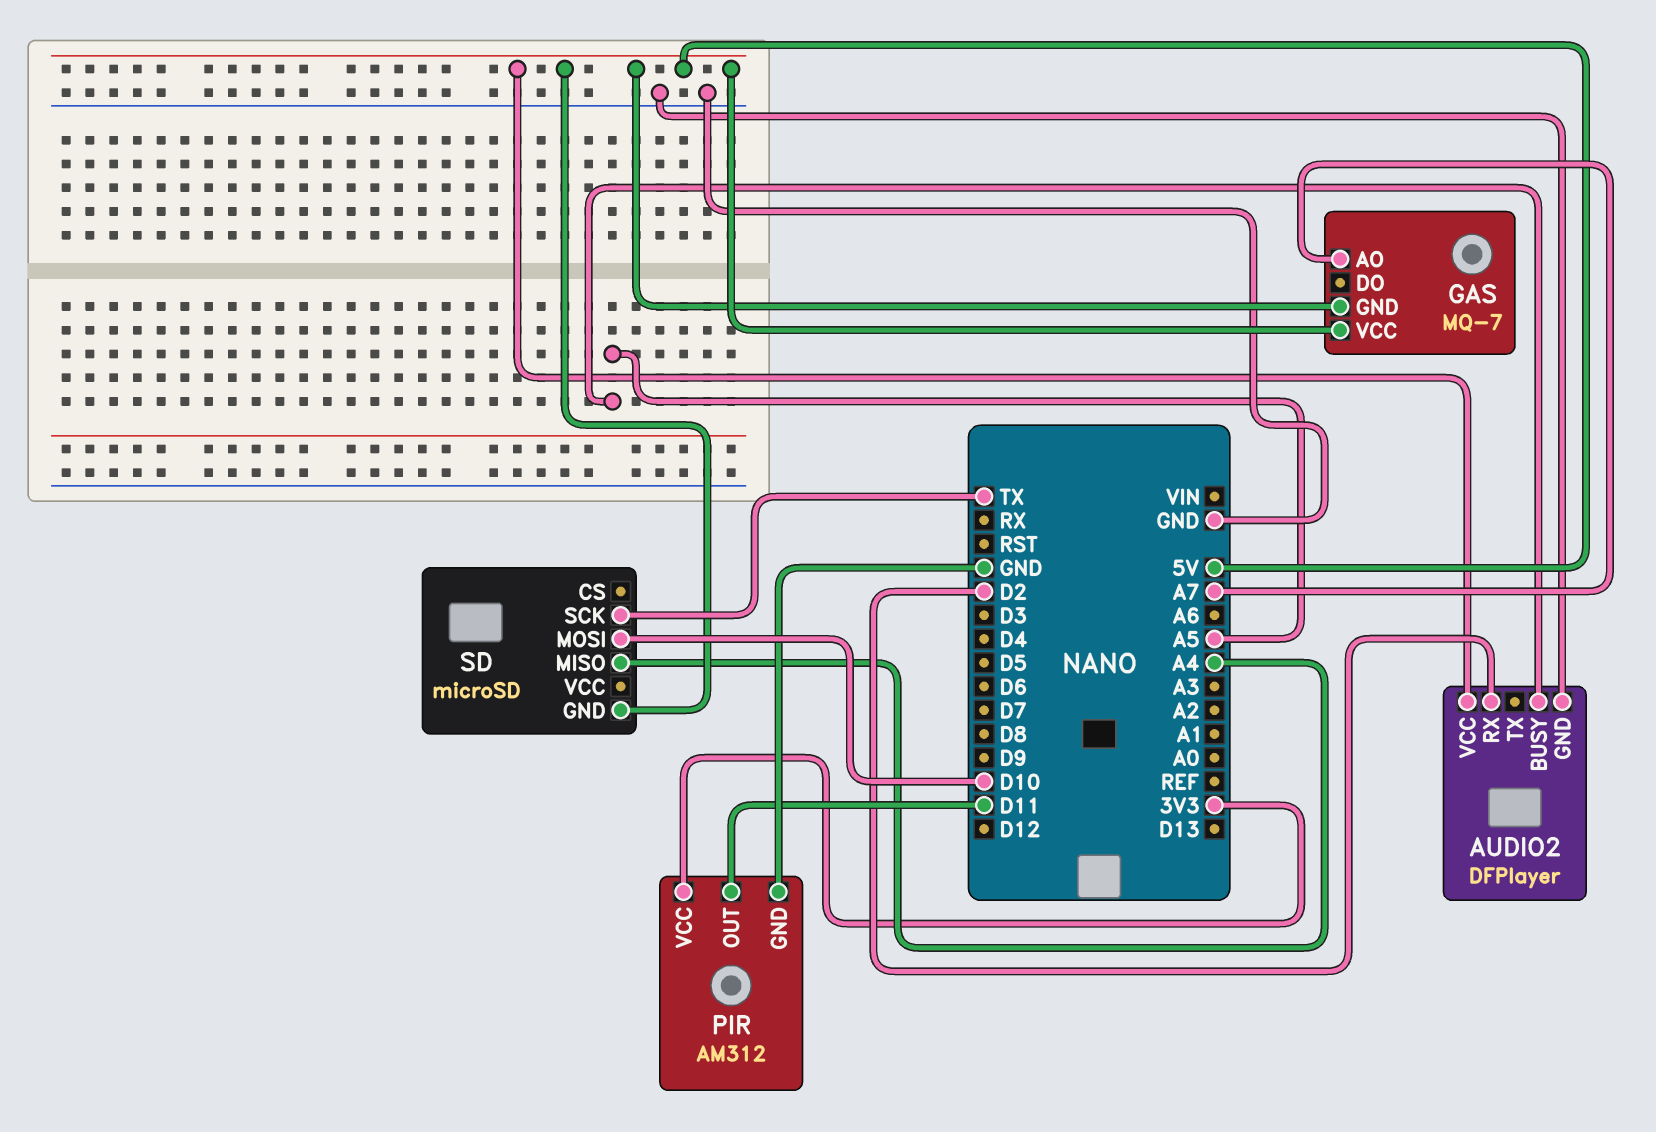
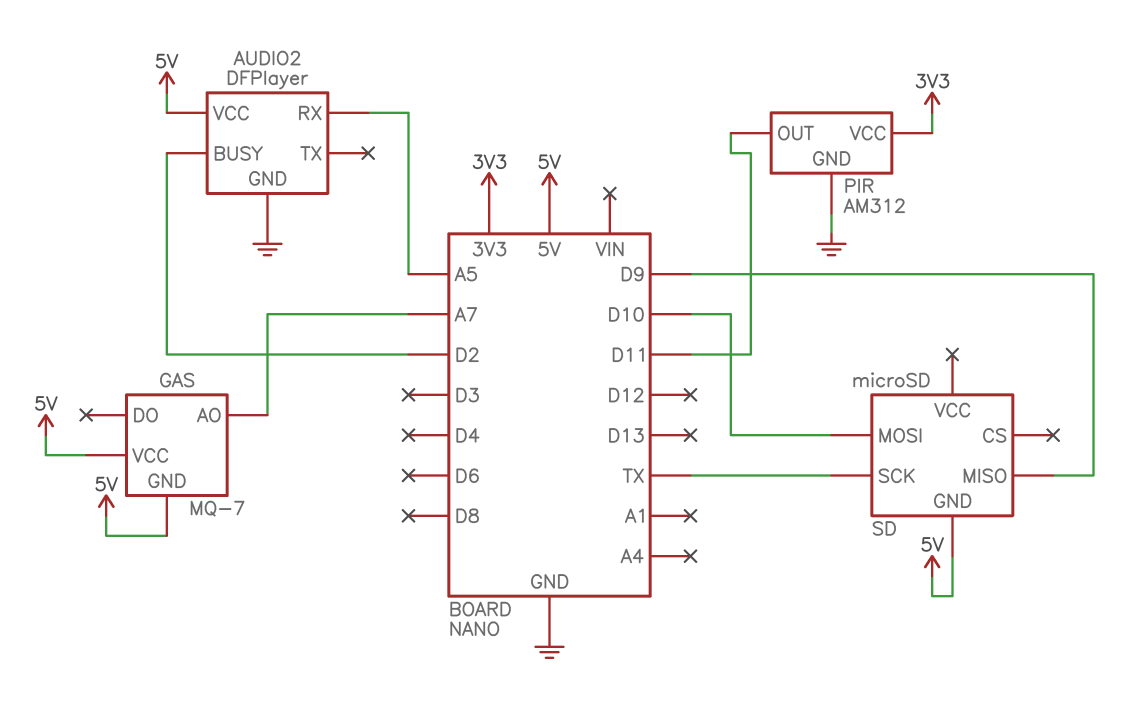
AUDIO2 pin BUSY: A5 -> D2
AUDIO2 pin RX: D2 -> A5
SD pin MISO: A4 -> D9

